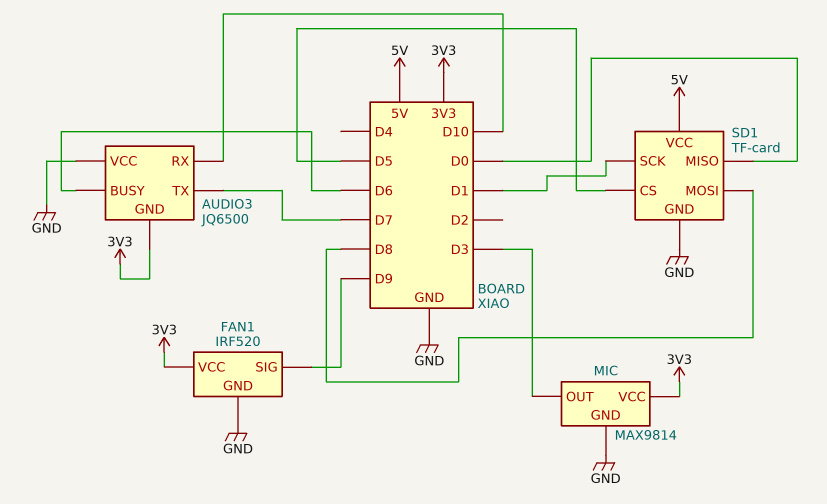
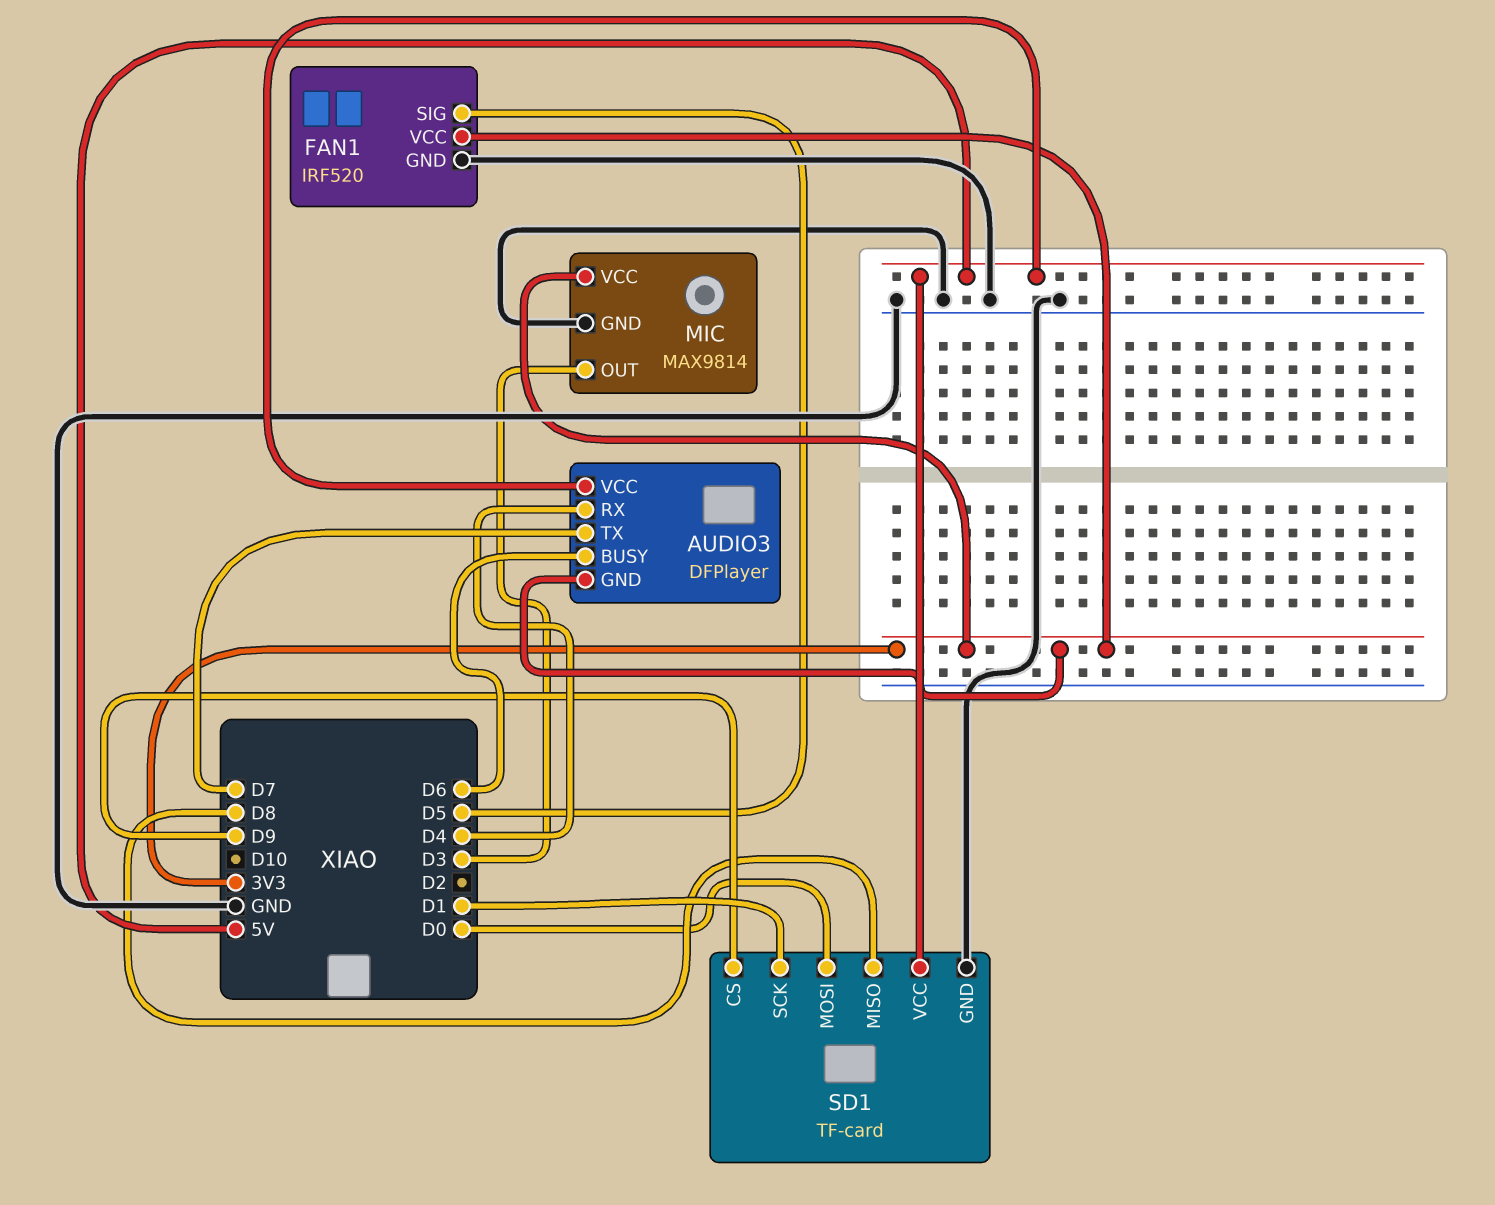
AUDIO3: JQ6500 -> DFPlayer
AUDIO3 pin RX: D10 -> D4
AUDIO3 pin VCC: GND -> 5V
FAN1 pin SIG: D9 -> D5
SD1 pin CS: D5 -> D9
SD1 pin MISO: D0 -> D8
SD1 pin MOSI: D8 -> D0

